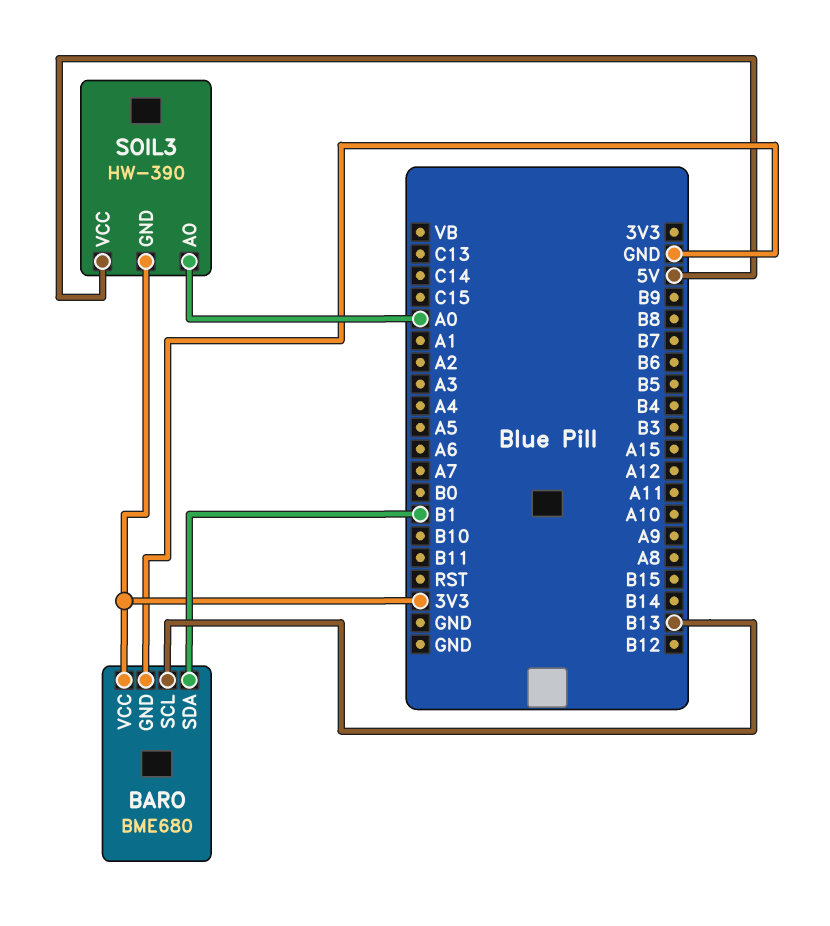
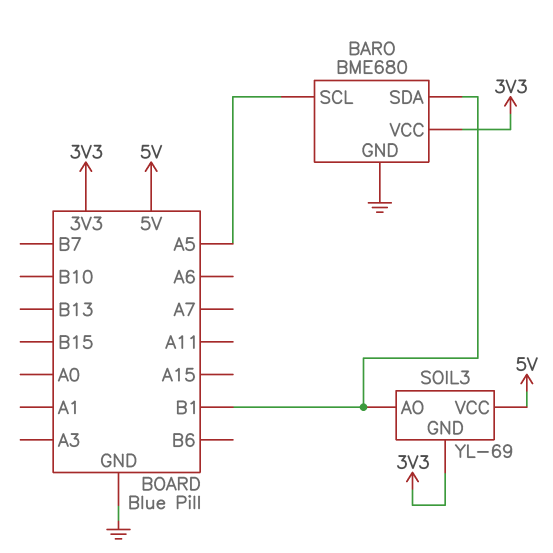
BARO pin SCL: B13 -> A5
SOIL3: HW-390 -> YL-69
SOIL3 pin AO: A0 -> B1

